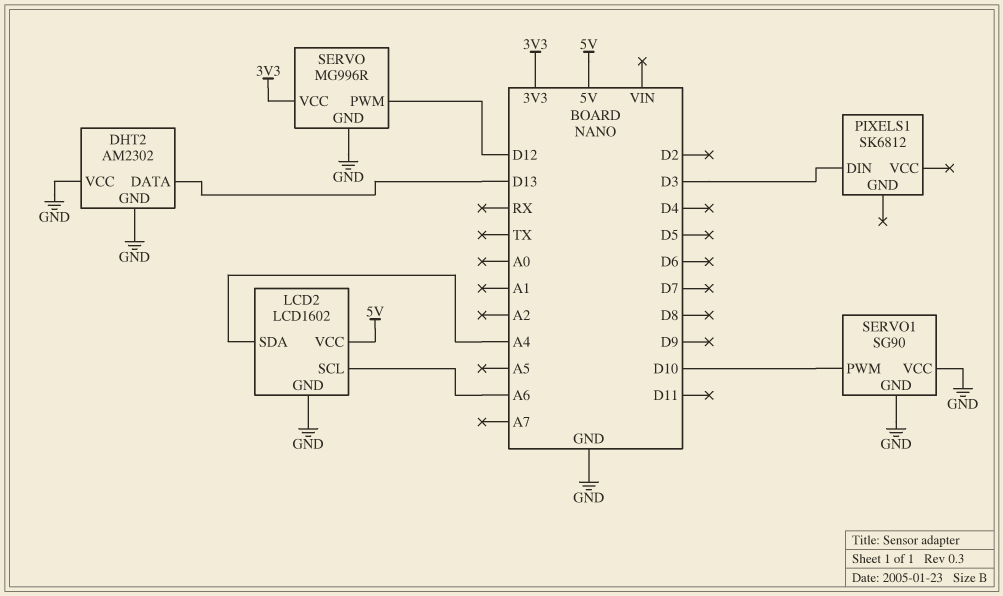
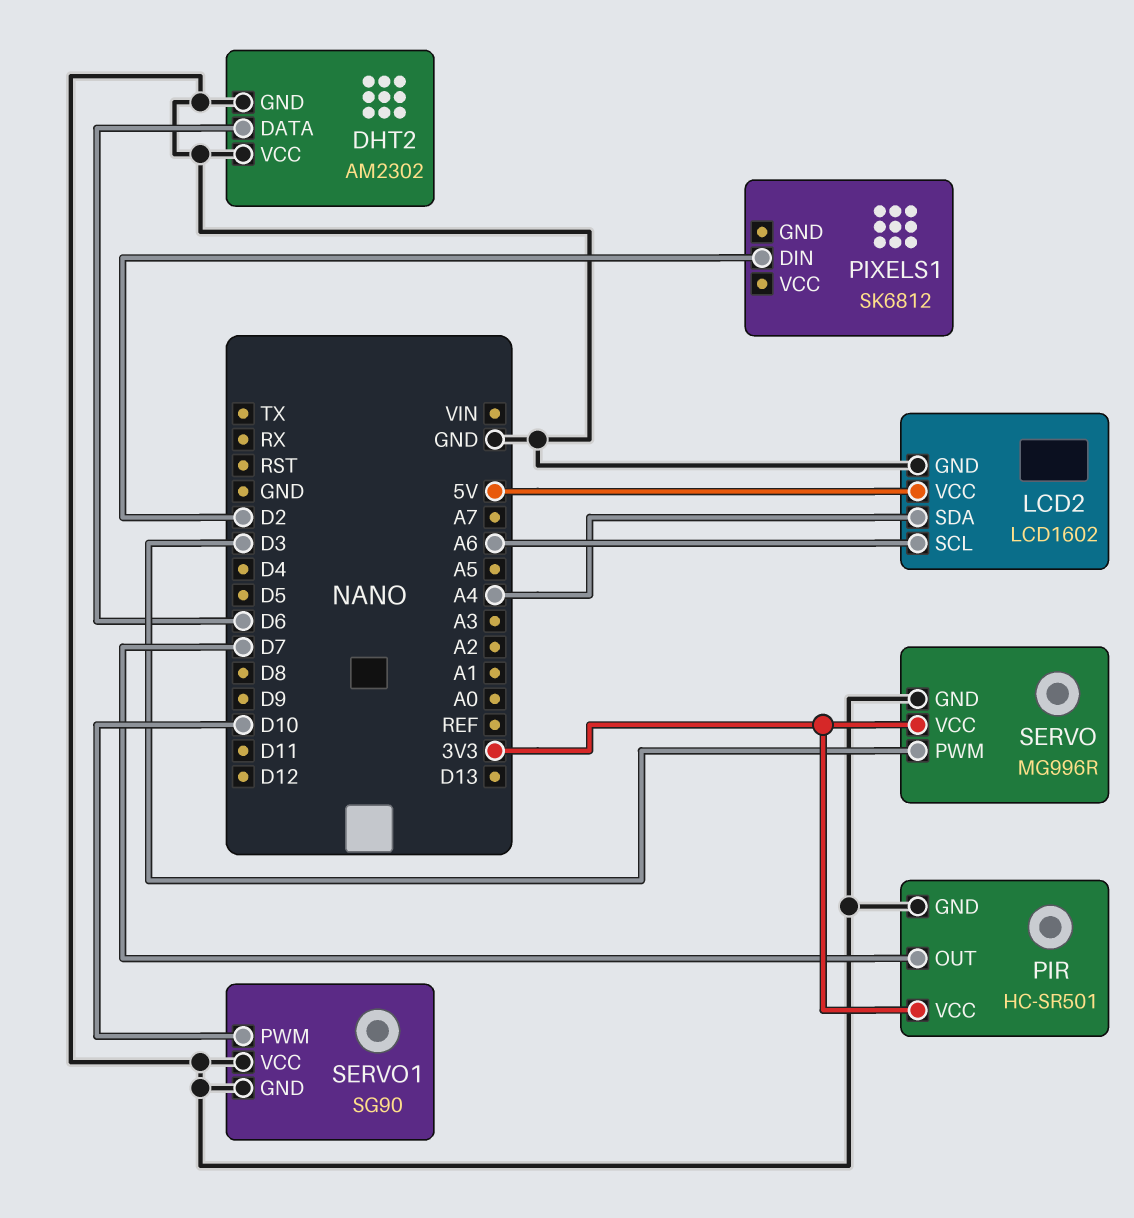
DHT2 pin DATA: D13 -> D6
PIR: none -> HC-SR501
PIR pin GND: none -> GND
PIR pin OUT: none -> D7
PIR pin VCC: none -> 3V3
PIXELS1 pin DIN: D3 -> D2
SERVO pin PWM: D12 -> D3

